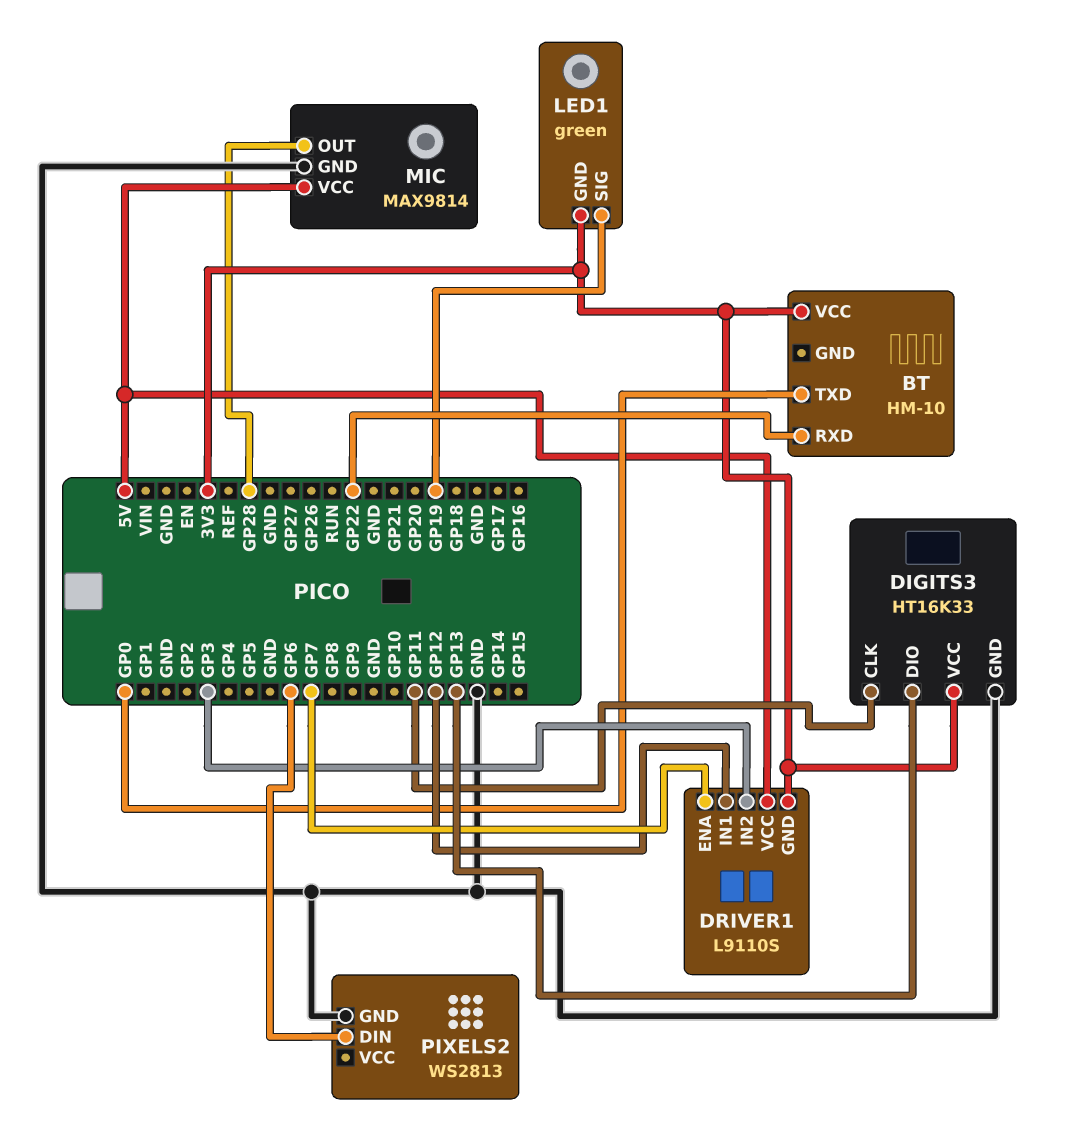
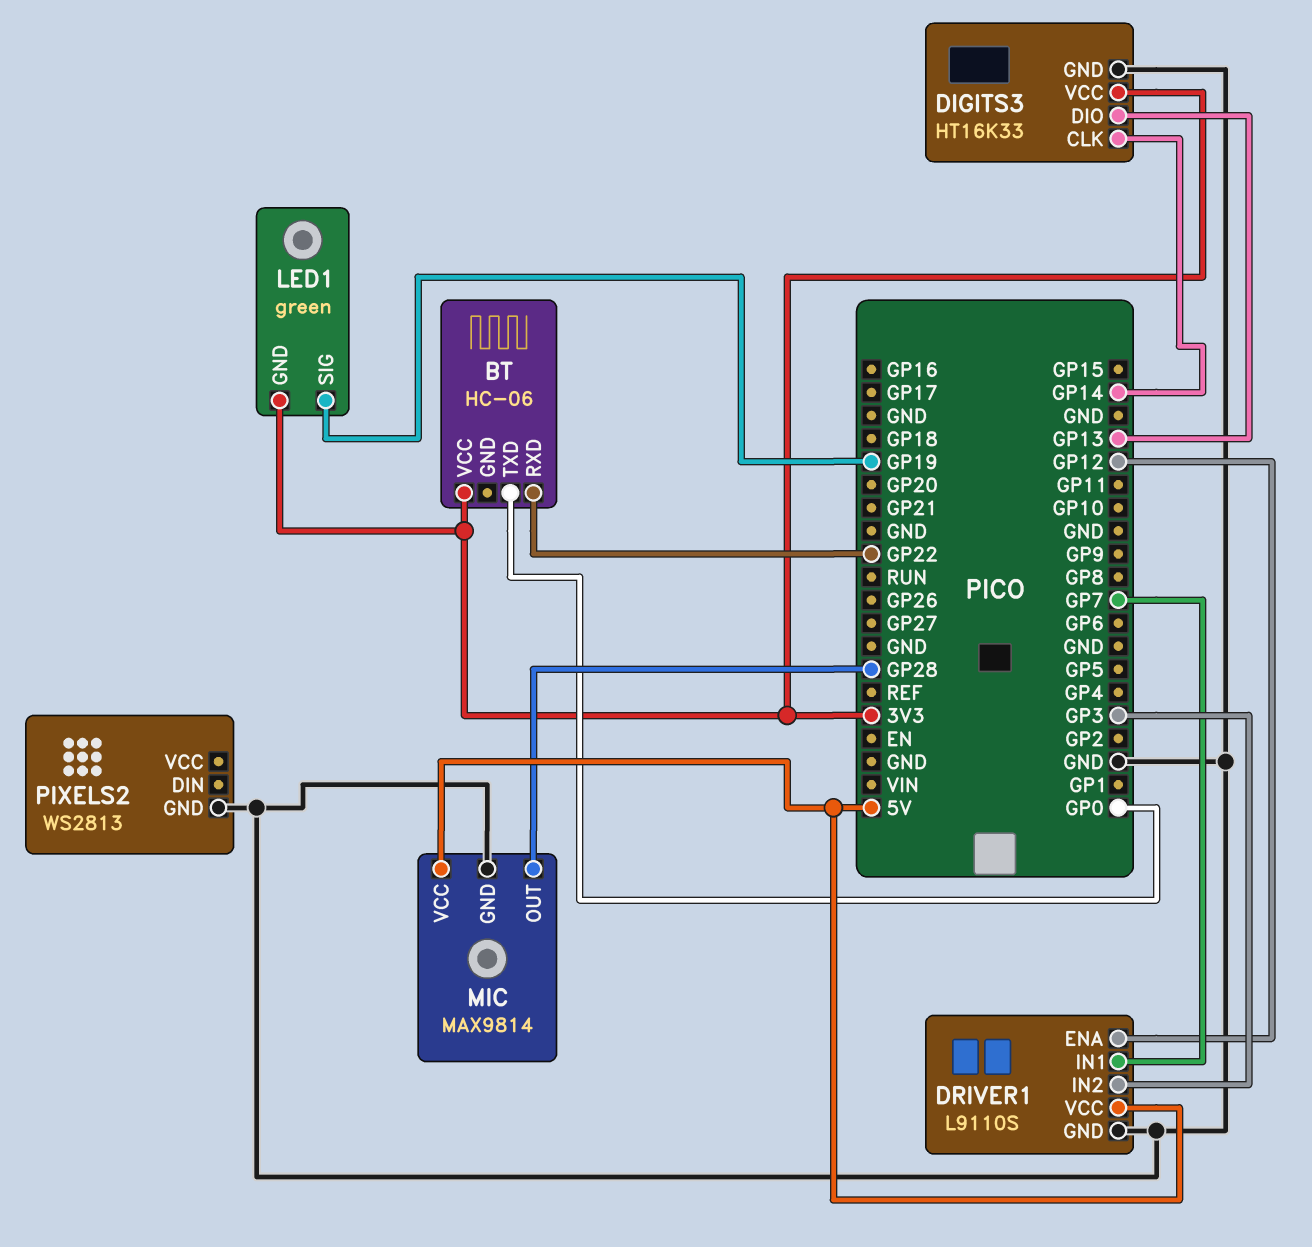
BT: HM-10 -> HC-06
DIGITS3 pin CLK: GP11 -> GP14
DRIVER1 pin ENA: GP7 -> GP12
DRIVER1 pin GND: 3V3 -> GND
DRIVER1 pin IN1: GP12 -> GP7
PIXELS2 pin DIN: GP6 -> none

